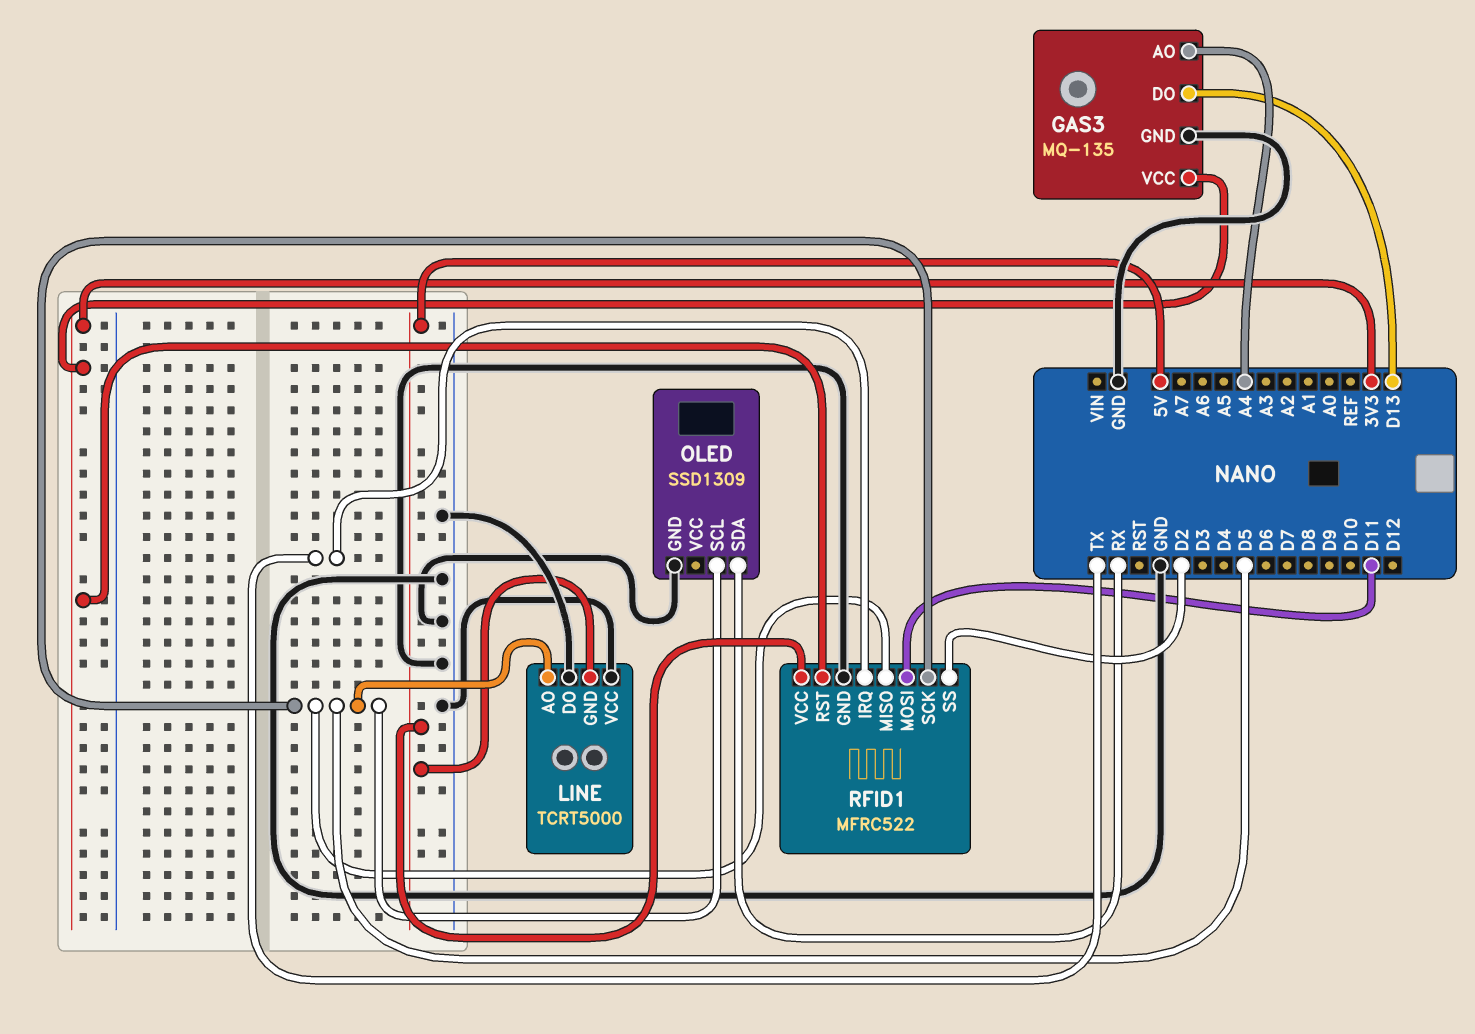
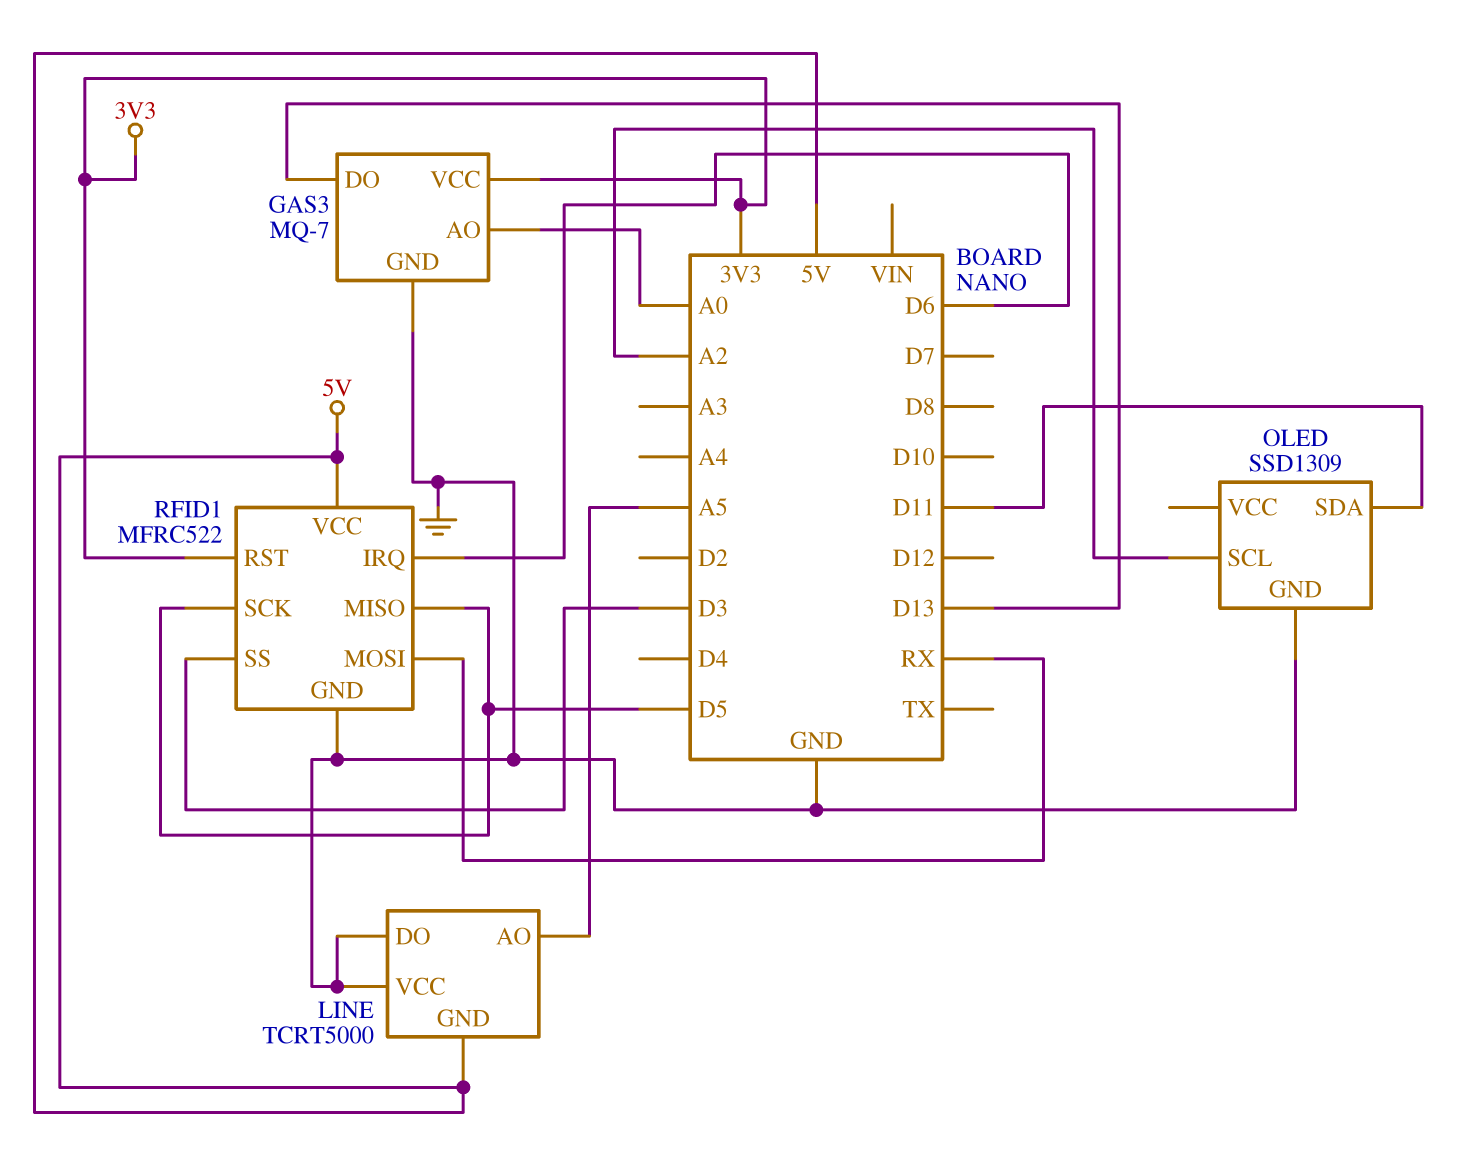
GAS3: MQ-135 -> MQ-7
GAS3 pin AO: A4 -> A0
LINE pin AO: D5 -> A5
OLED pin SCL: D5 -> A2
OLED pin SDA: RX -> D11
RFID1 pin IRQ: TX -> D6
RFID1 pin MOSI: D11 -> RX
RFID1 pin SS: D2 -> D3

